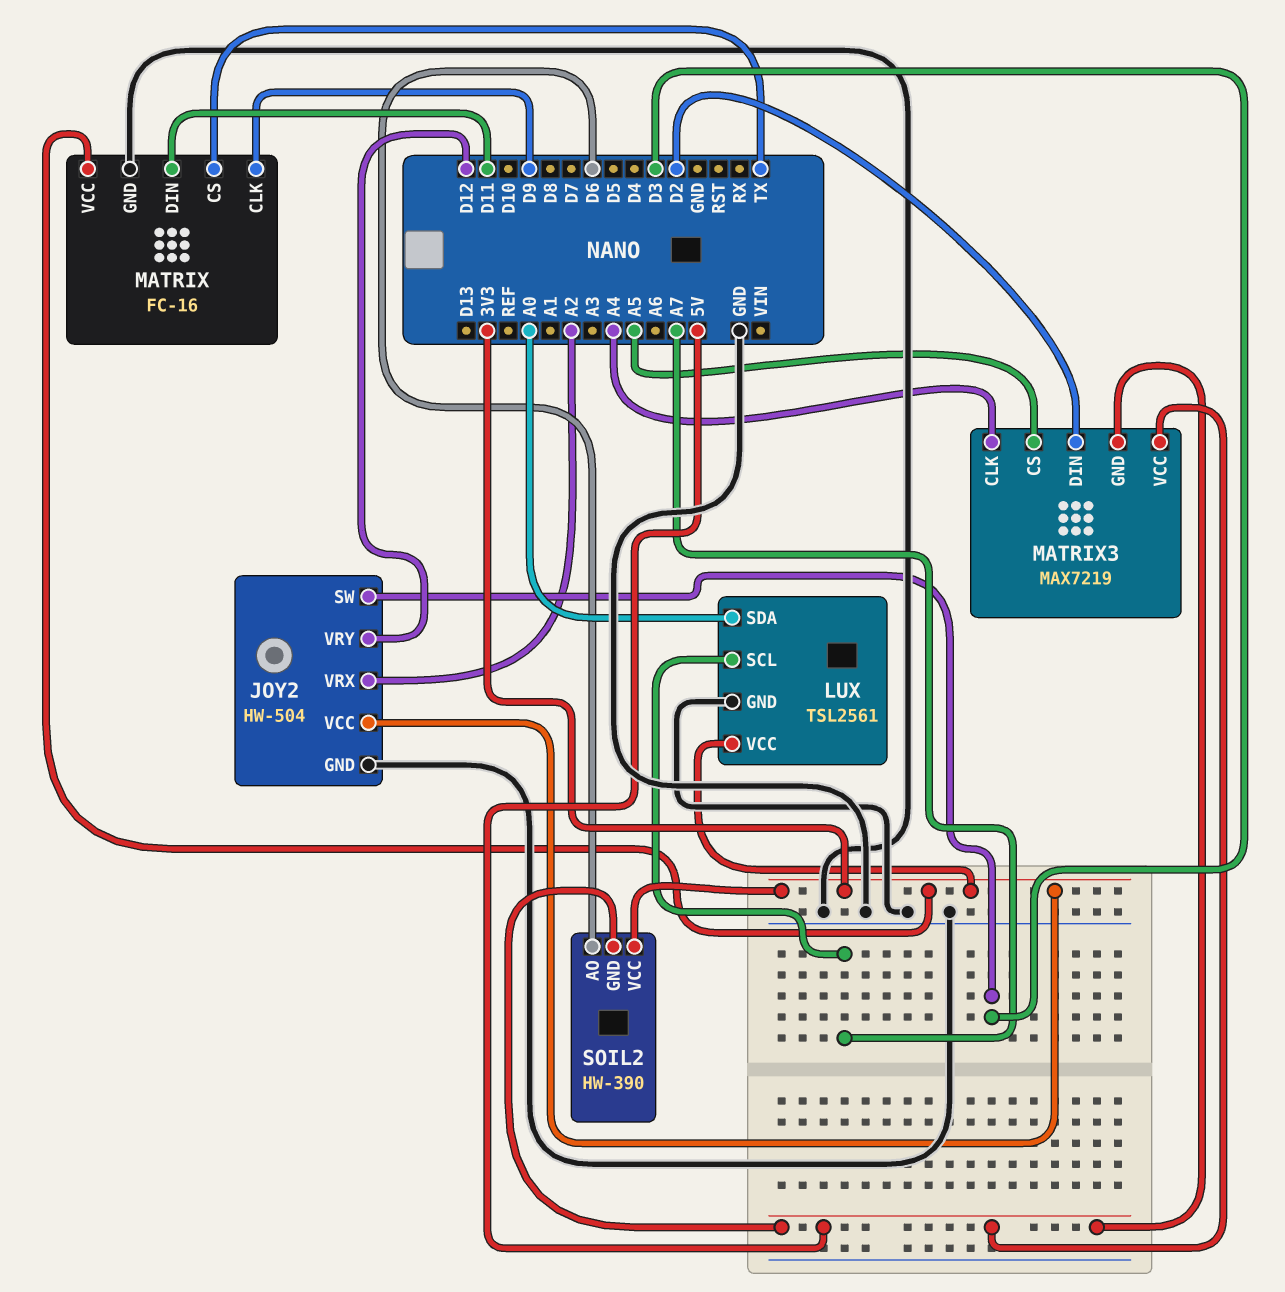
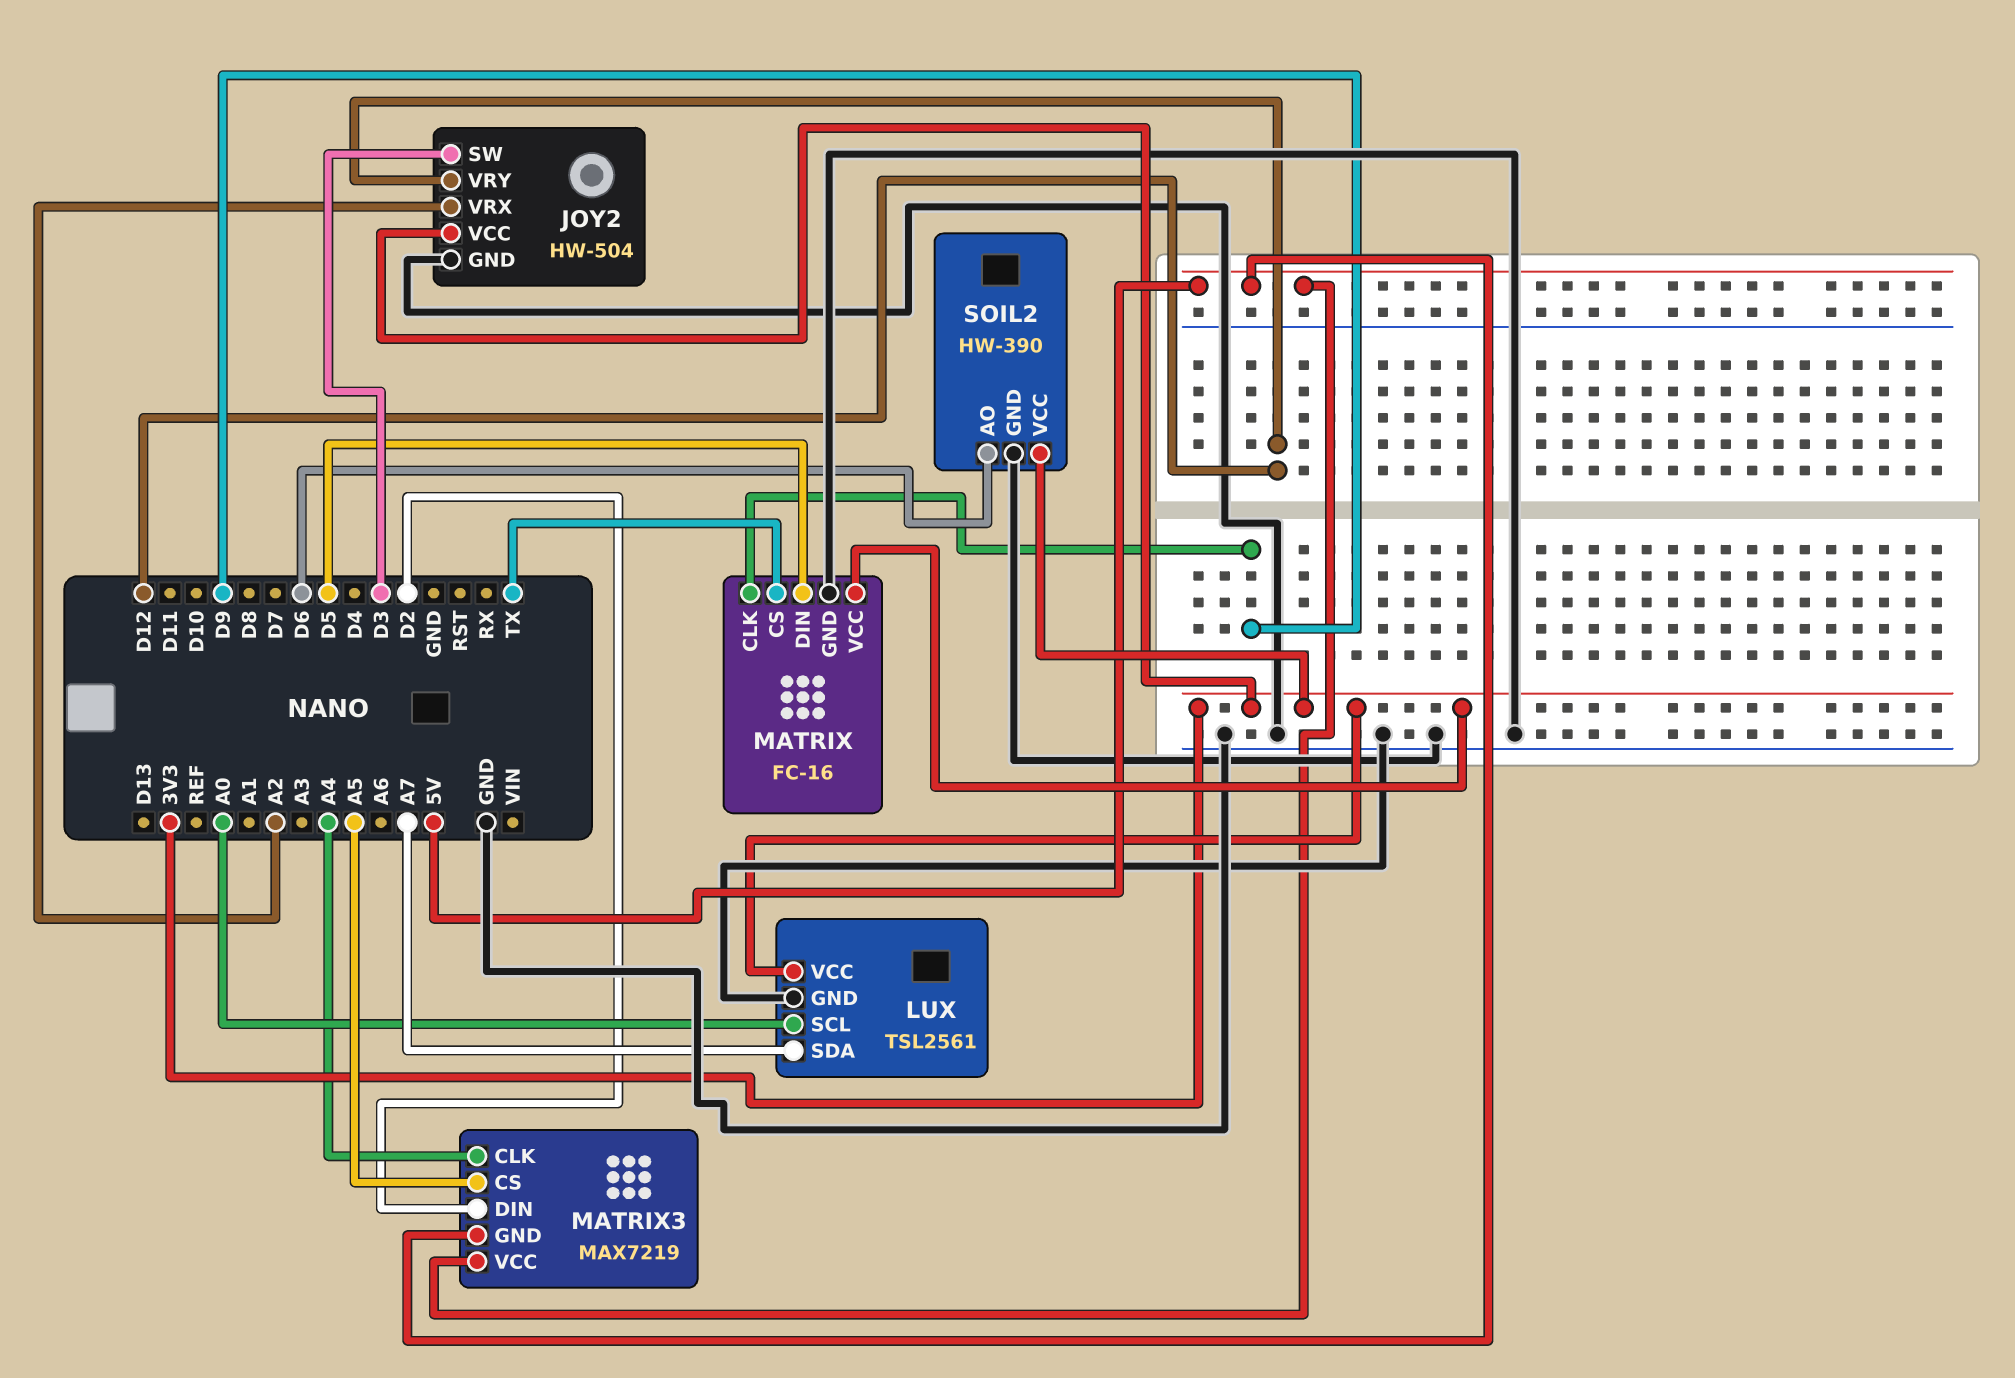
LUX pin SCL: A7 -> A0
LUX pin SDA: A0 -> A7
MATRIX pin DIN: D11 -> D5
SOIL2 pin GND: 5V -> GND

